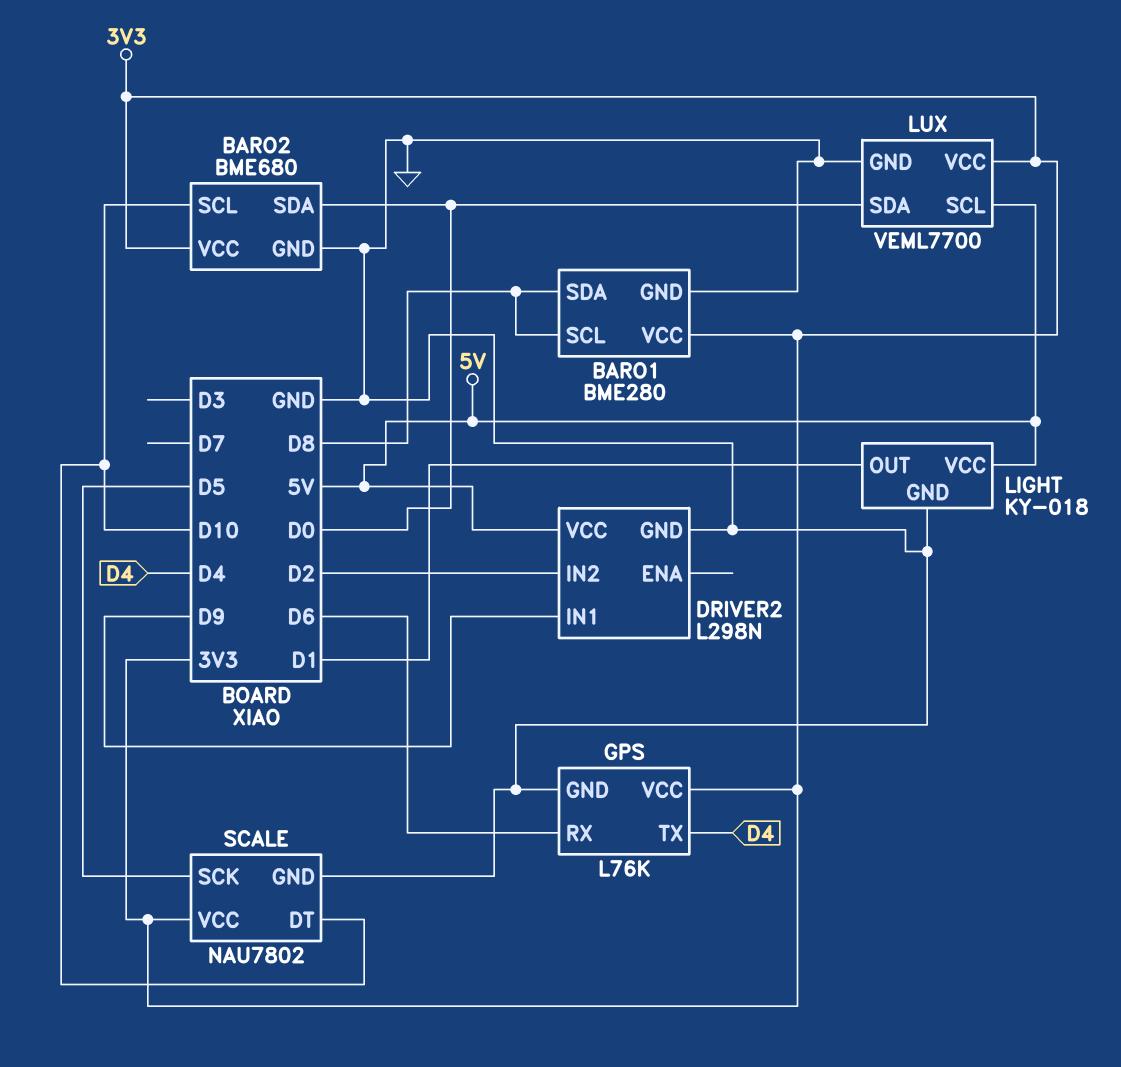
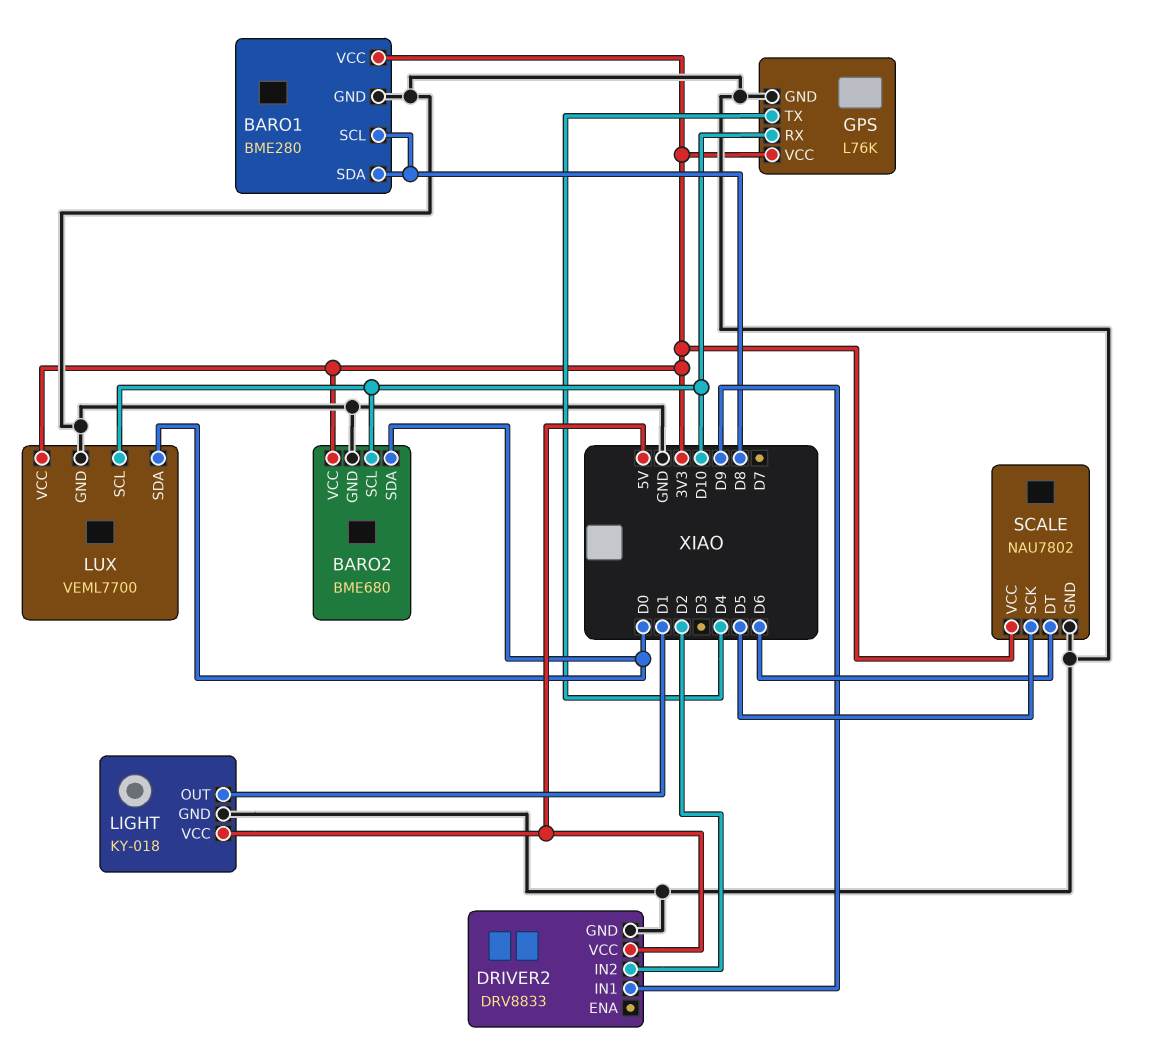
DRIVER2: L298N -> DRV8833
GPS pin RX: D6 -> D10
LUX pin SCL: 5V -> D10
SCALE pin DT: D10 -> D6

